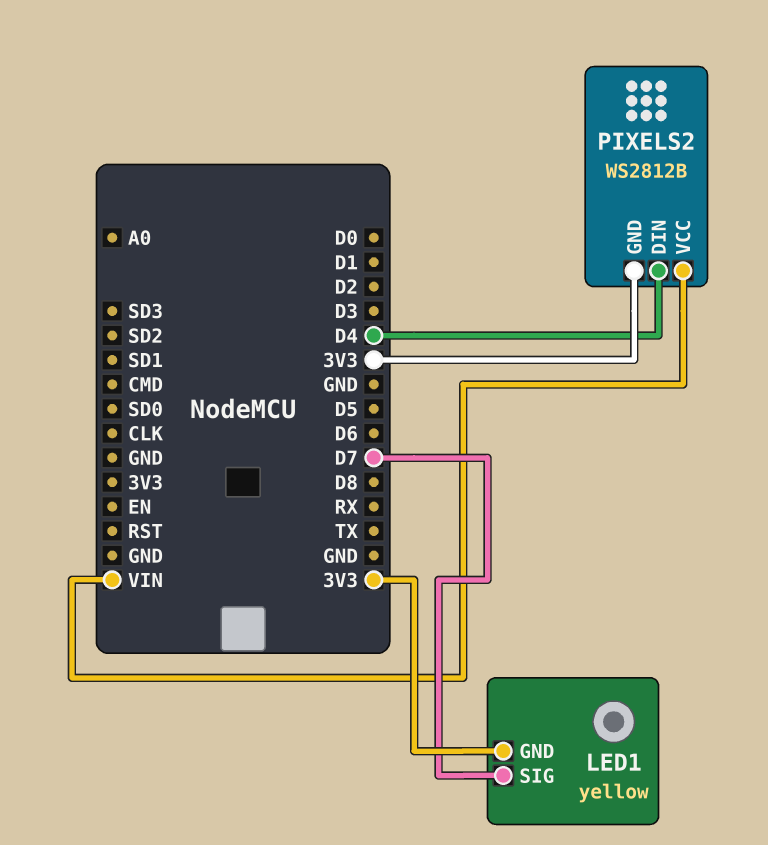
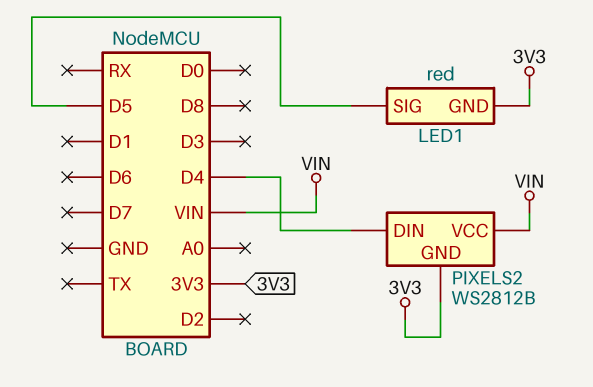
LED1: yellow -> red
LED1 pin SIG: D7 -> D5

